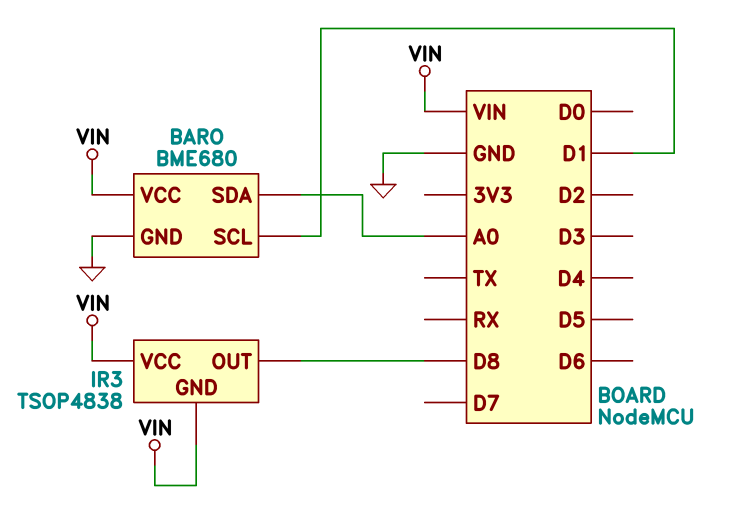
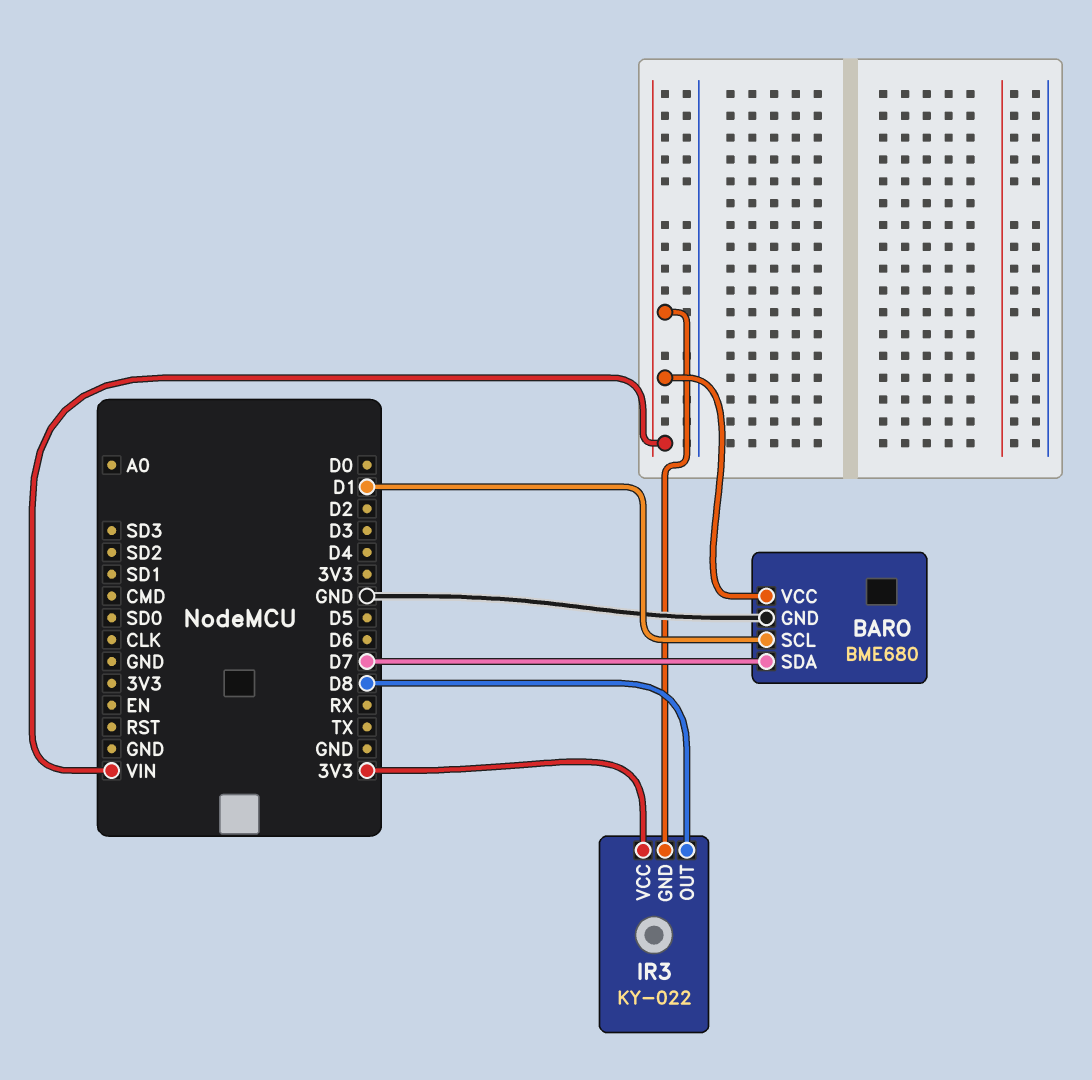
BARO pin SDA: A0 -> D7
IR3: TSOP4838 -> KY-022
IR3 pin VCC: VIN -> 3V3

